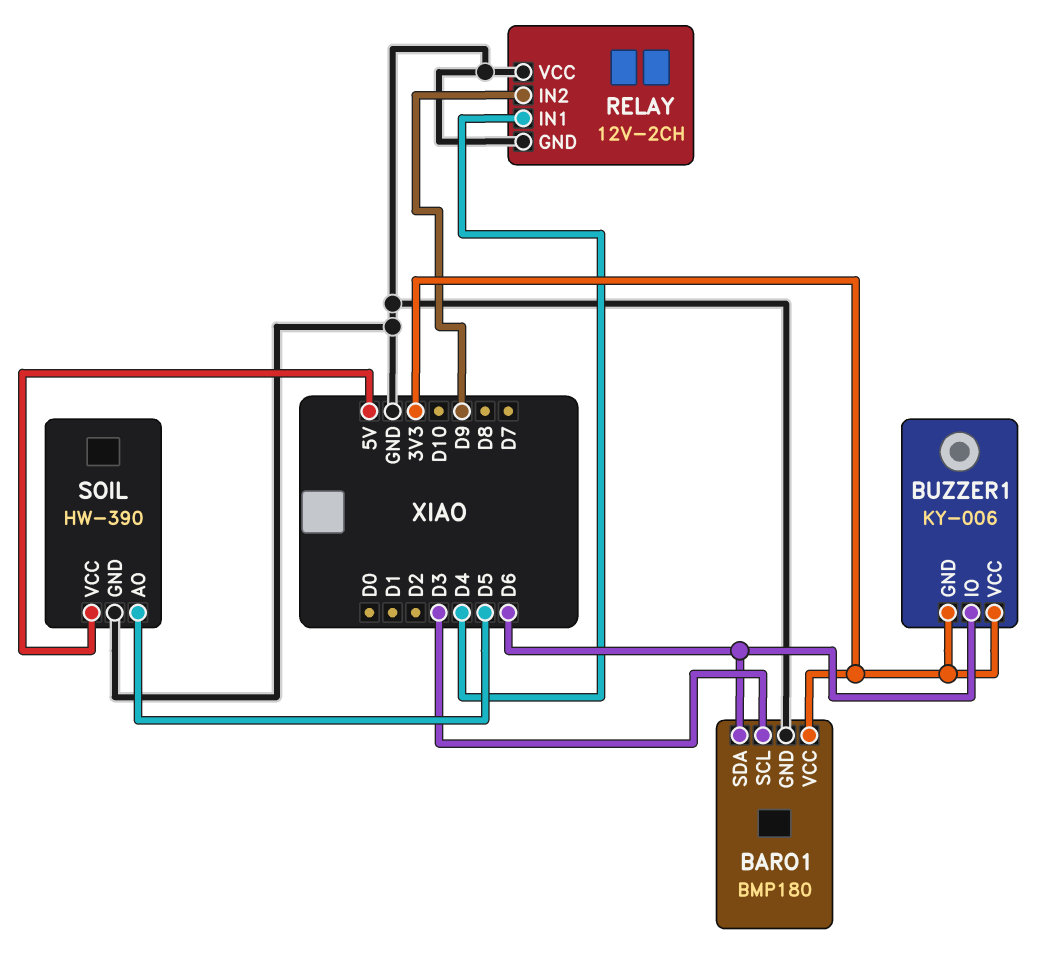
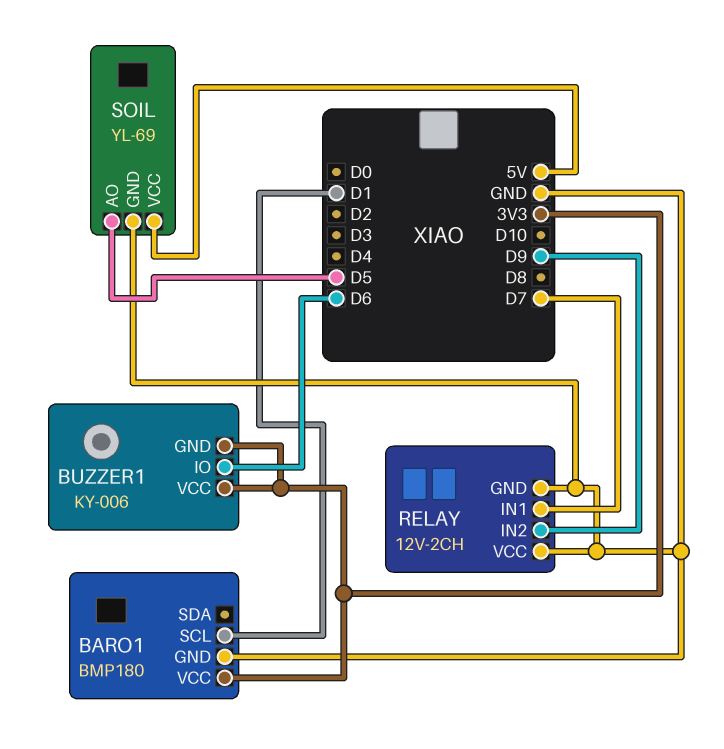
BARO1 pin SCL: D3 -> D1
BARO1 pin SDA: D6 -> none
RELAY pin IN1: D4 -> D7
SOIL: HW-390 -> YL-69

